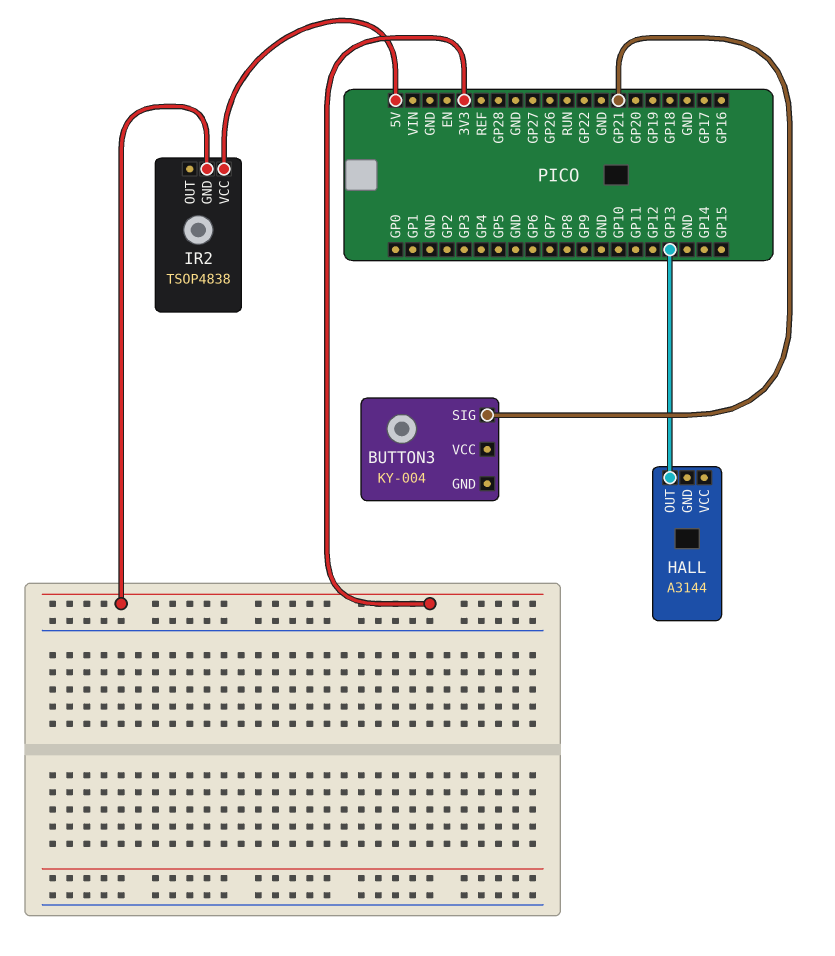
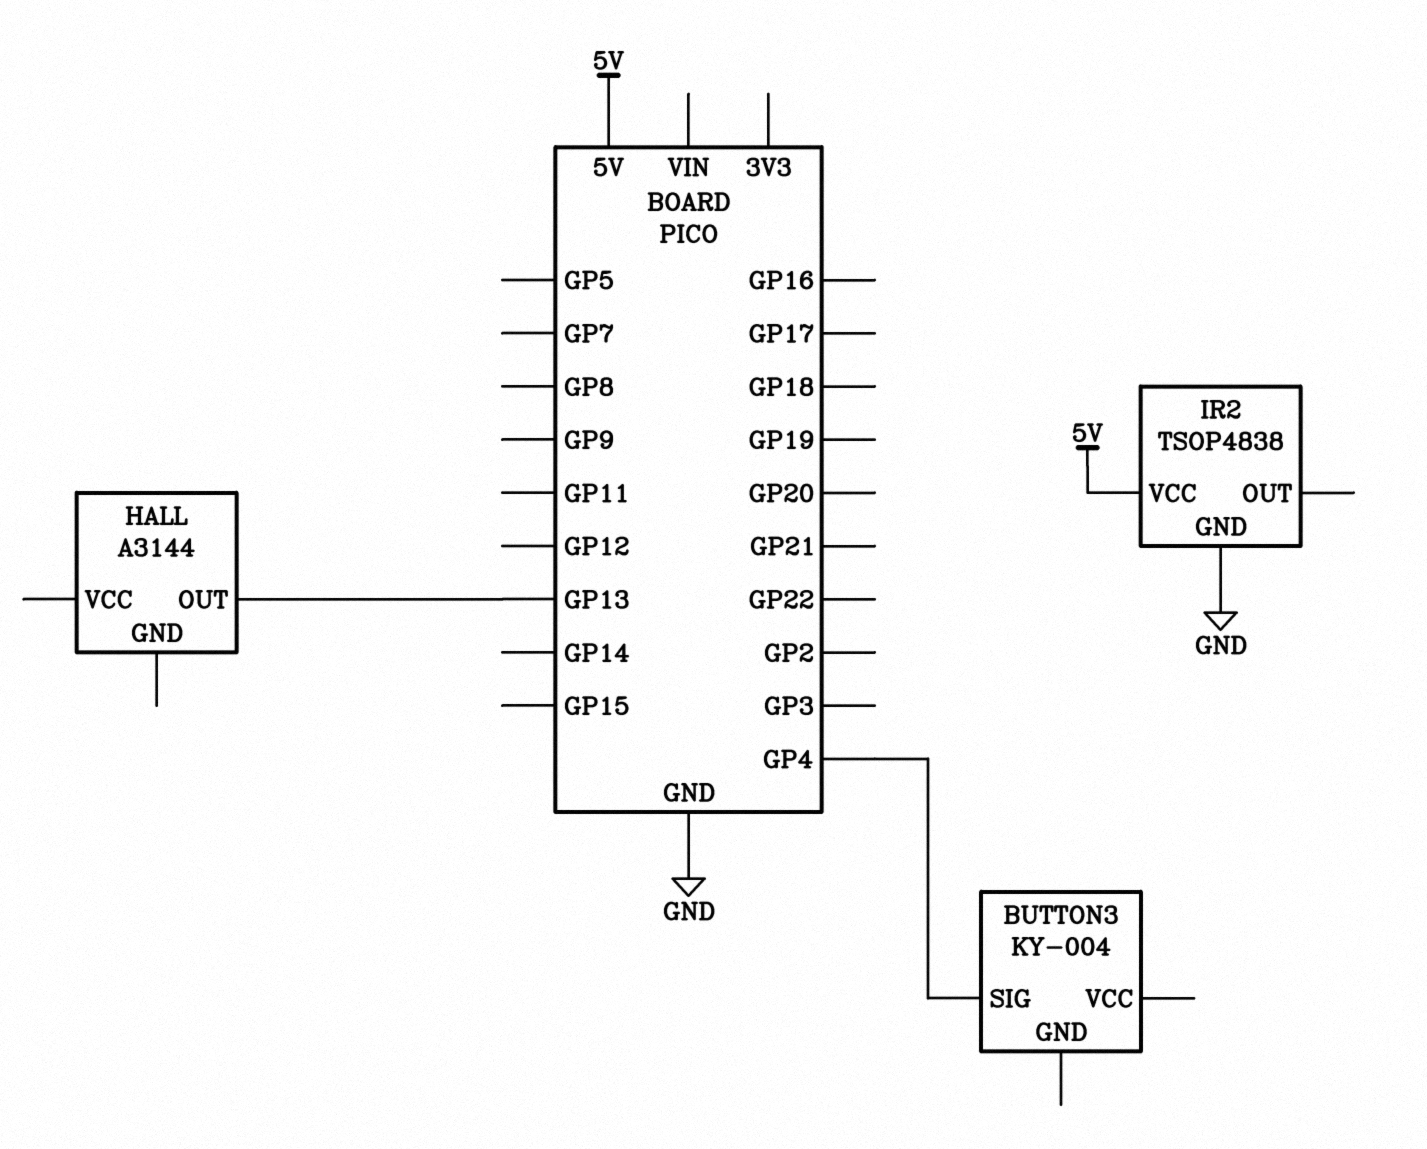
BUTTON3 pin SIG: GP21 -> GP4
IR2 pin GND: 3V3 -> GND

